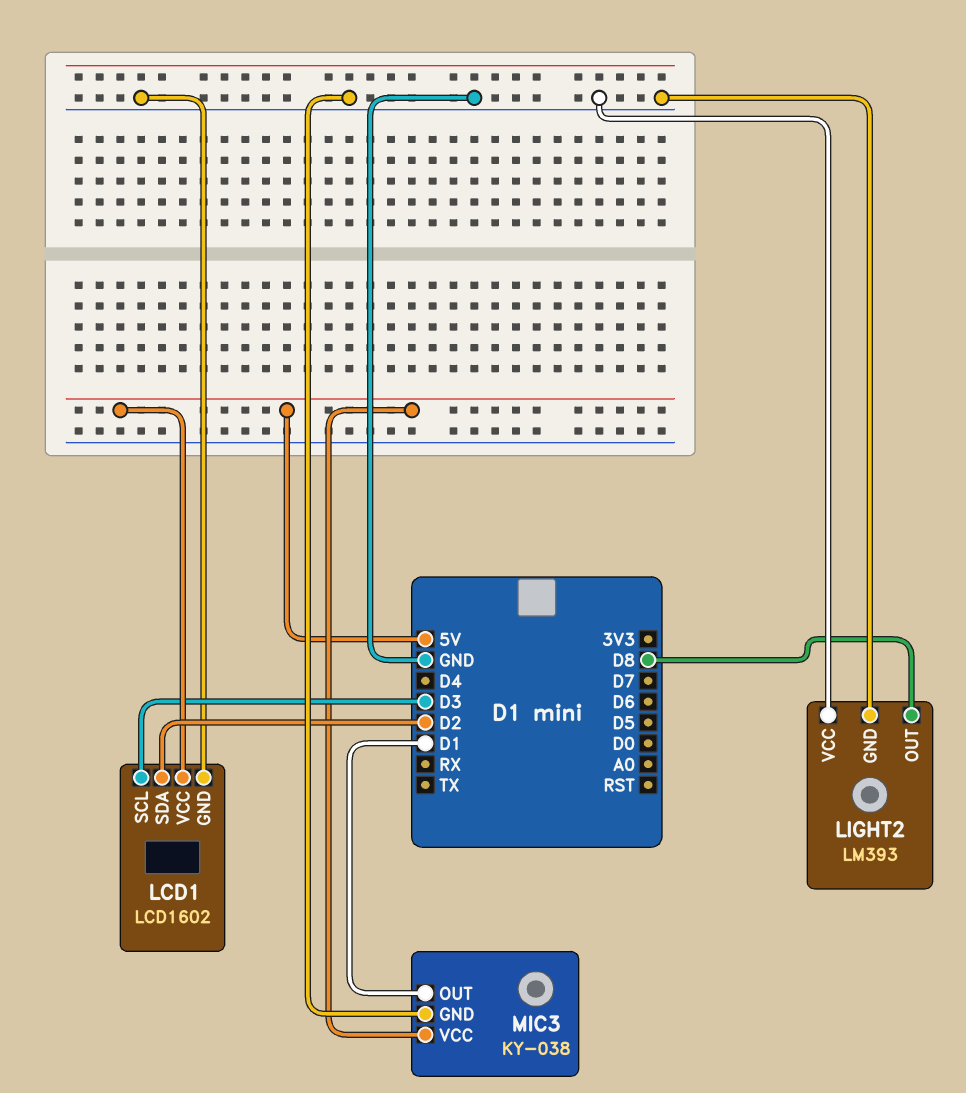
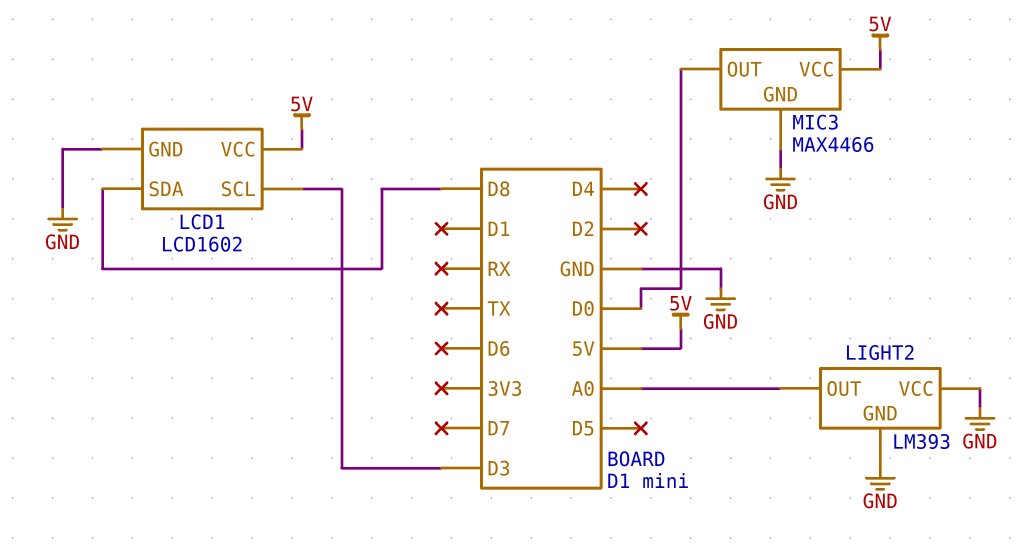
LCD1 pin SDA: D2 -> D8
LIGHT2 pin OUT: D8 -> A0
MIC3: KY-038 -> MAX4466
MIC3 pin OUT: D1 -> D0

